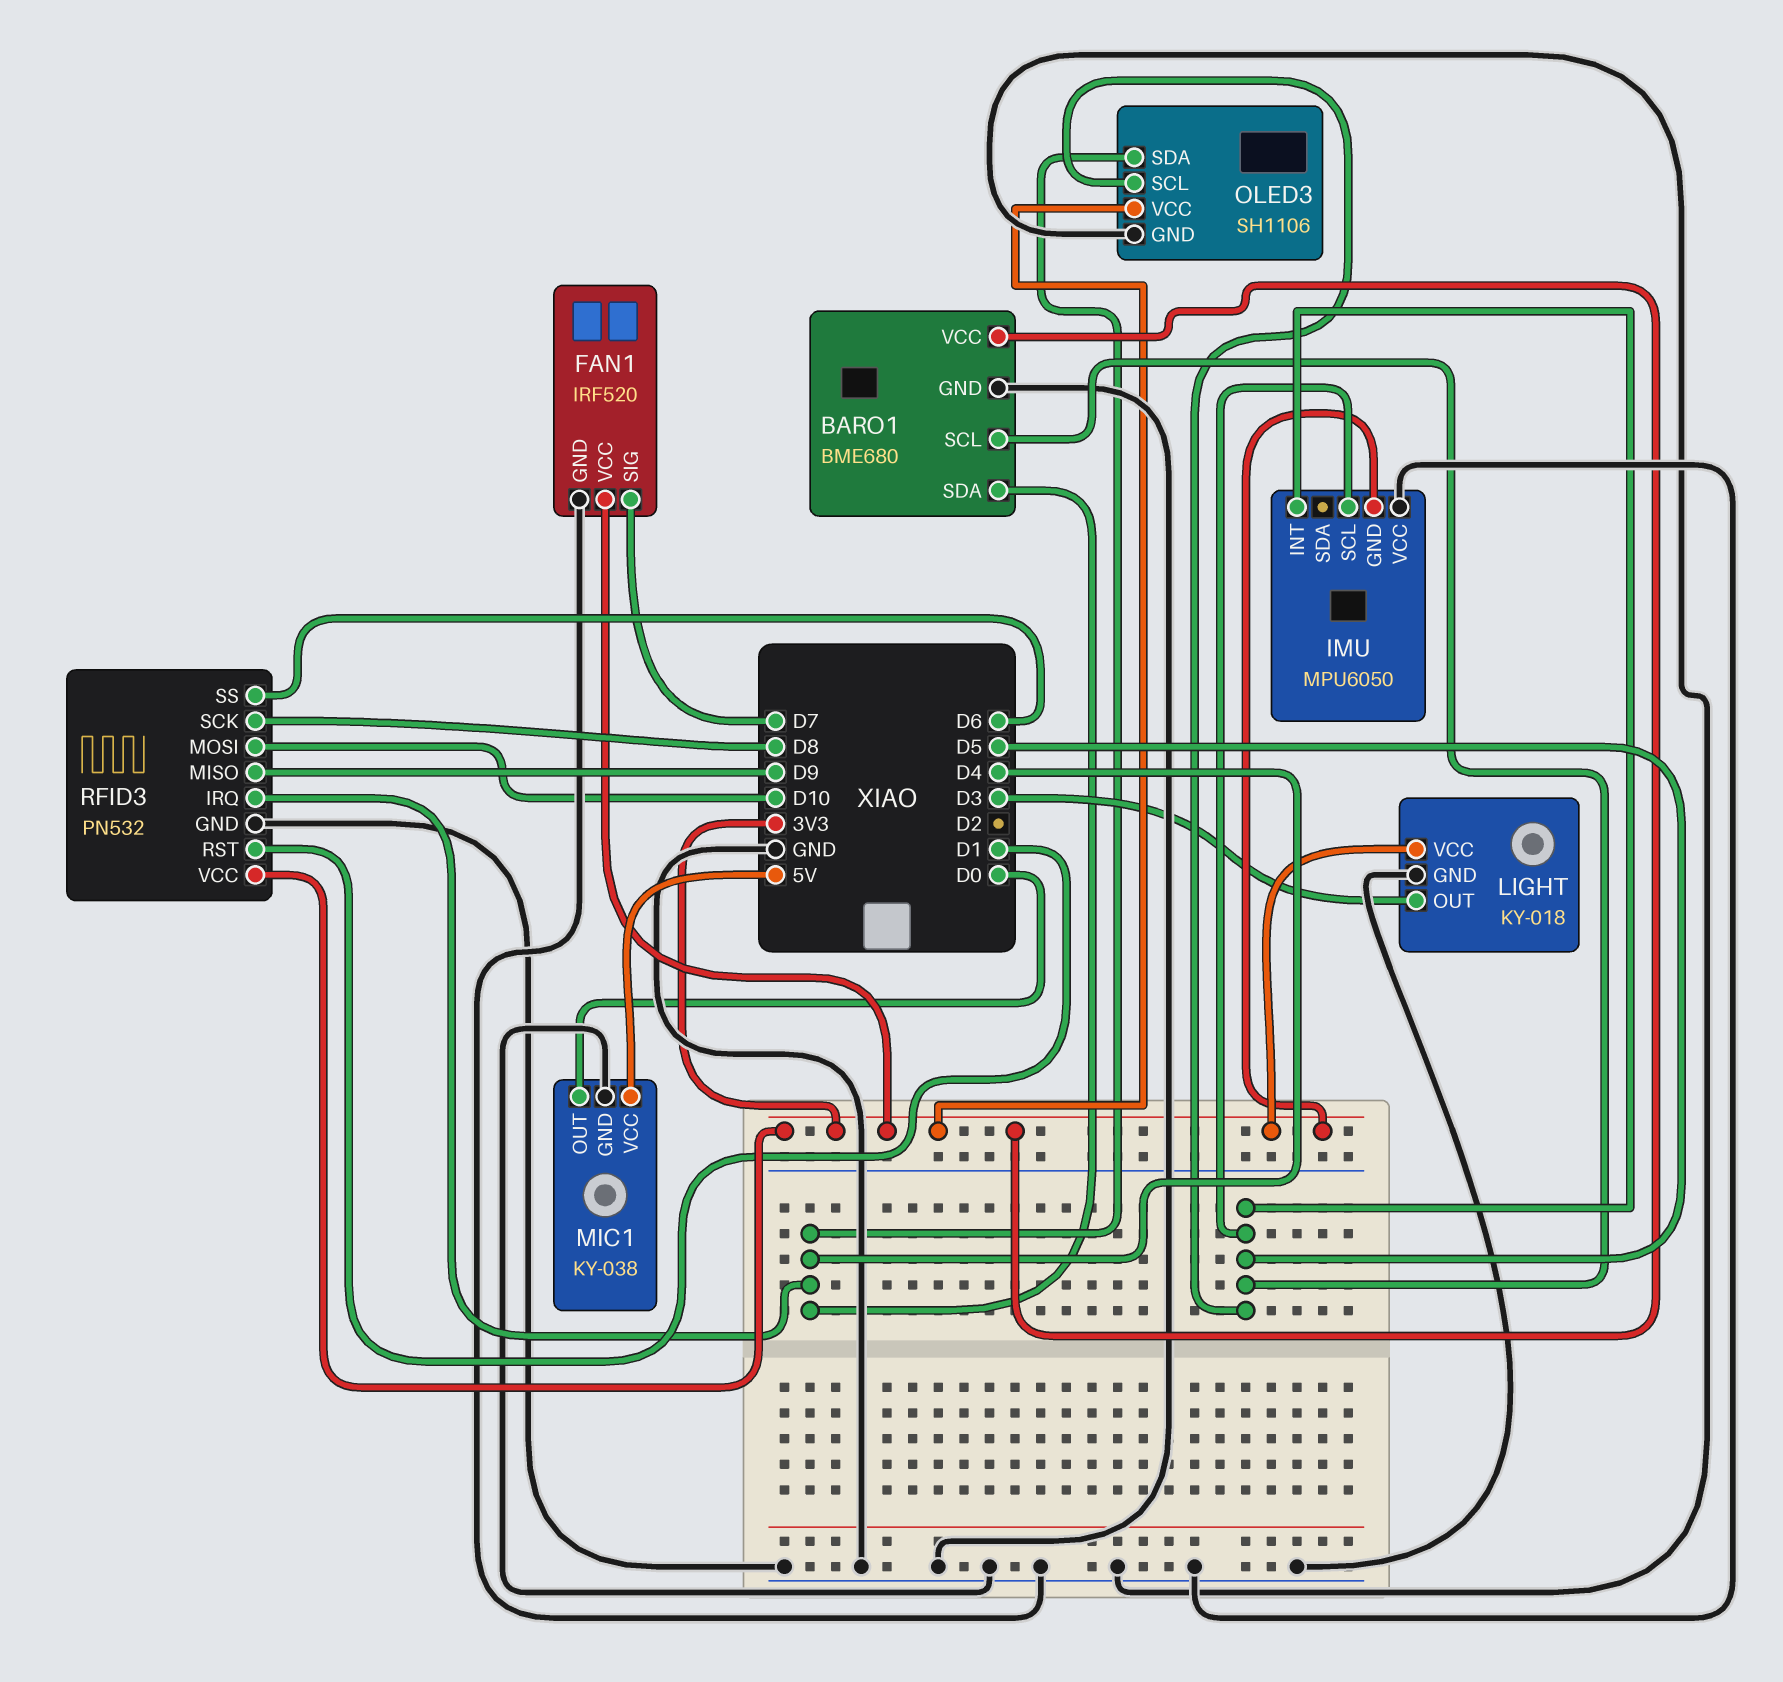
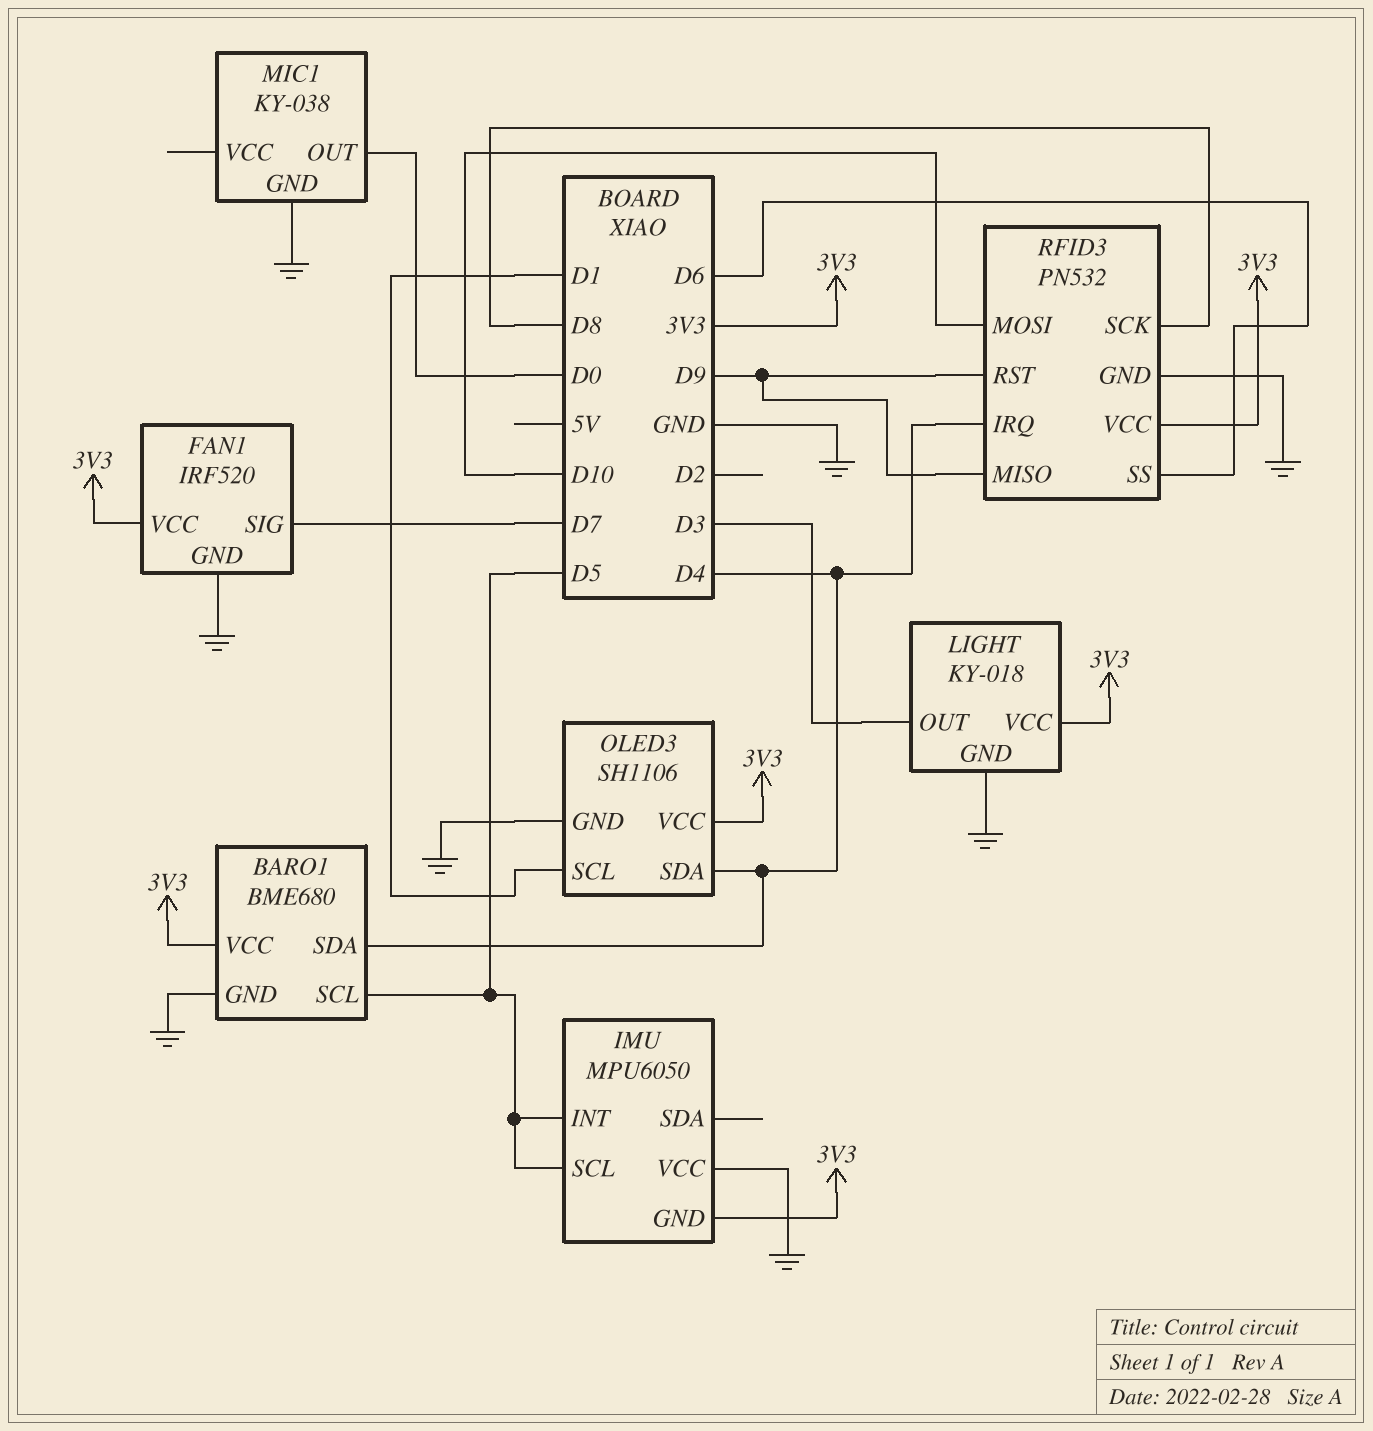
MIC1 pin VCC: 5V -> none
OLED3 pin SCL: D5 -> D1
RFID3 pin RST: D1 -> D9

